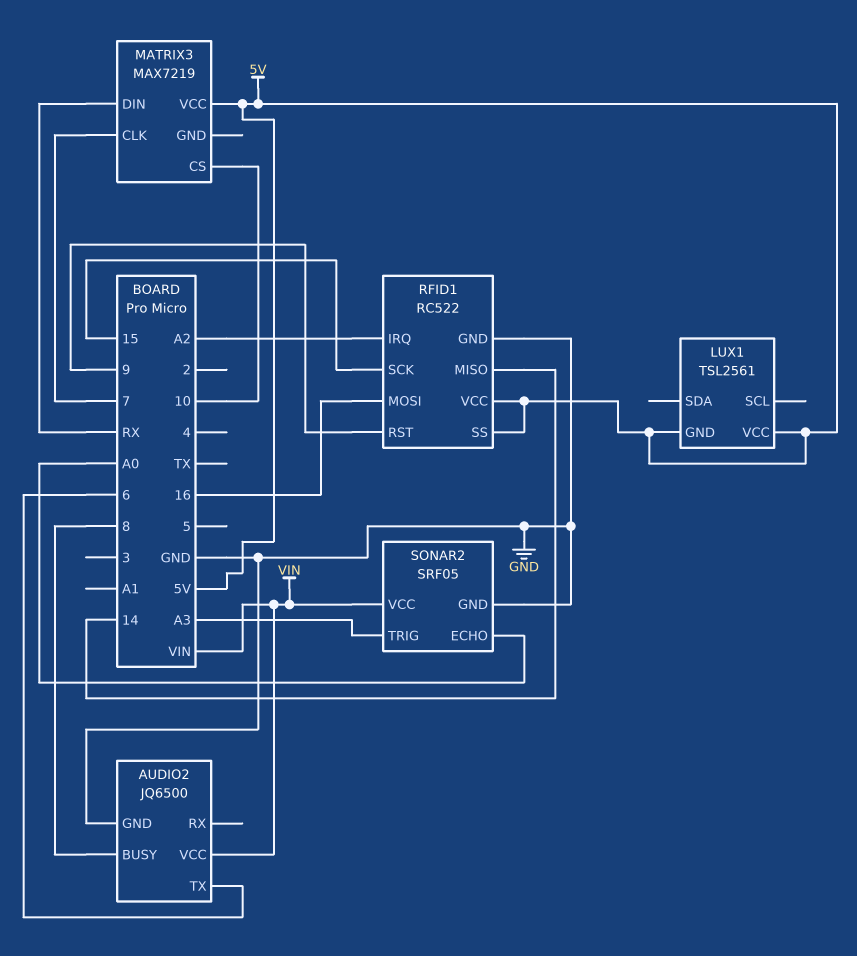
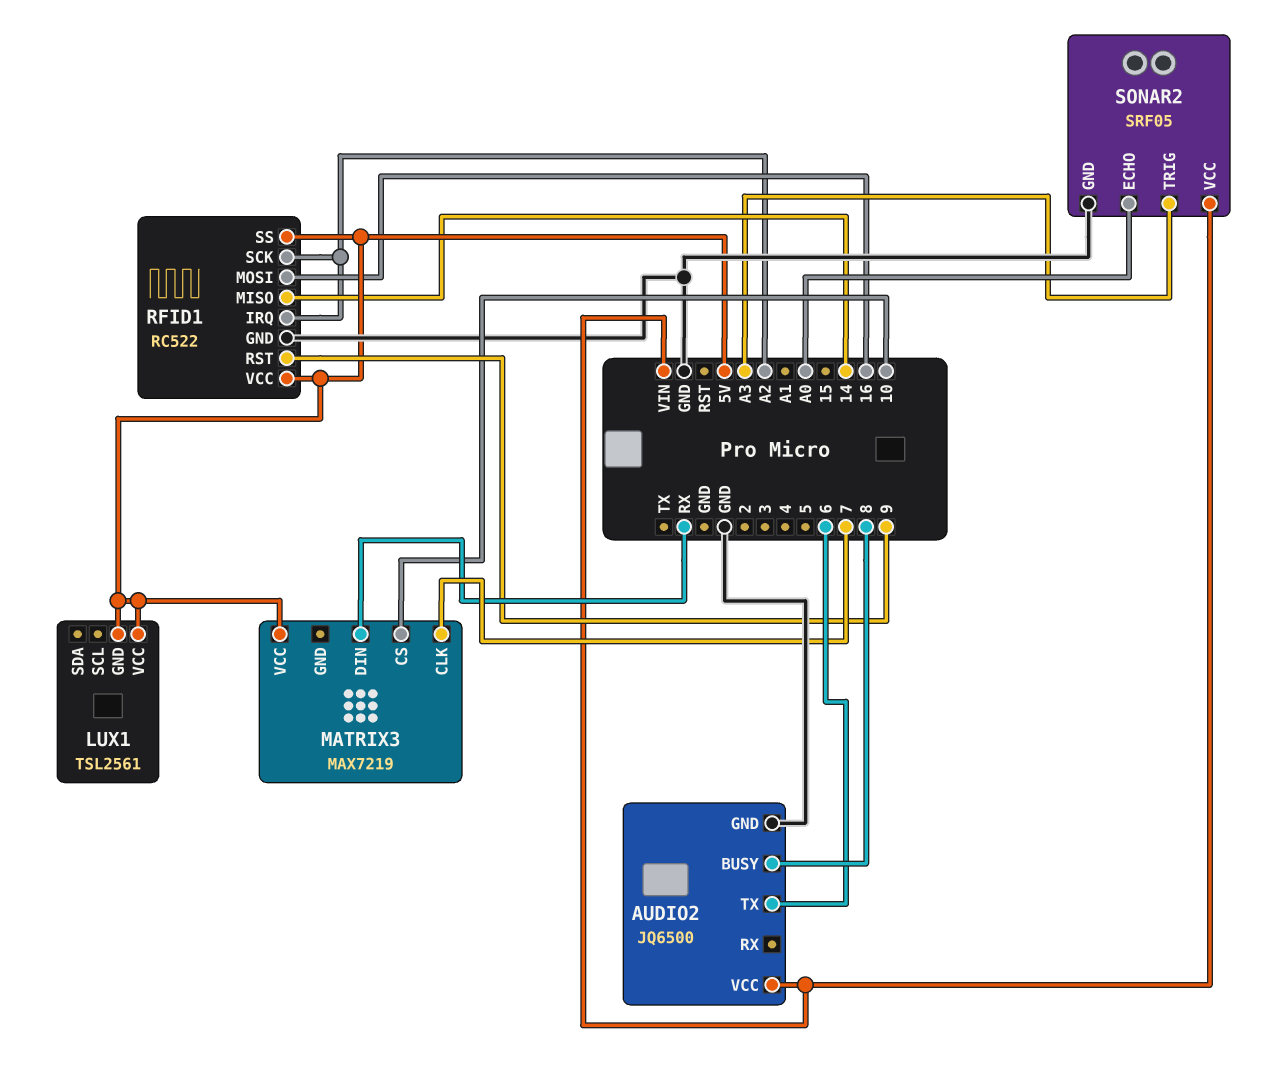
RFID1 pin SCK: 15 -> A2

